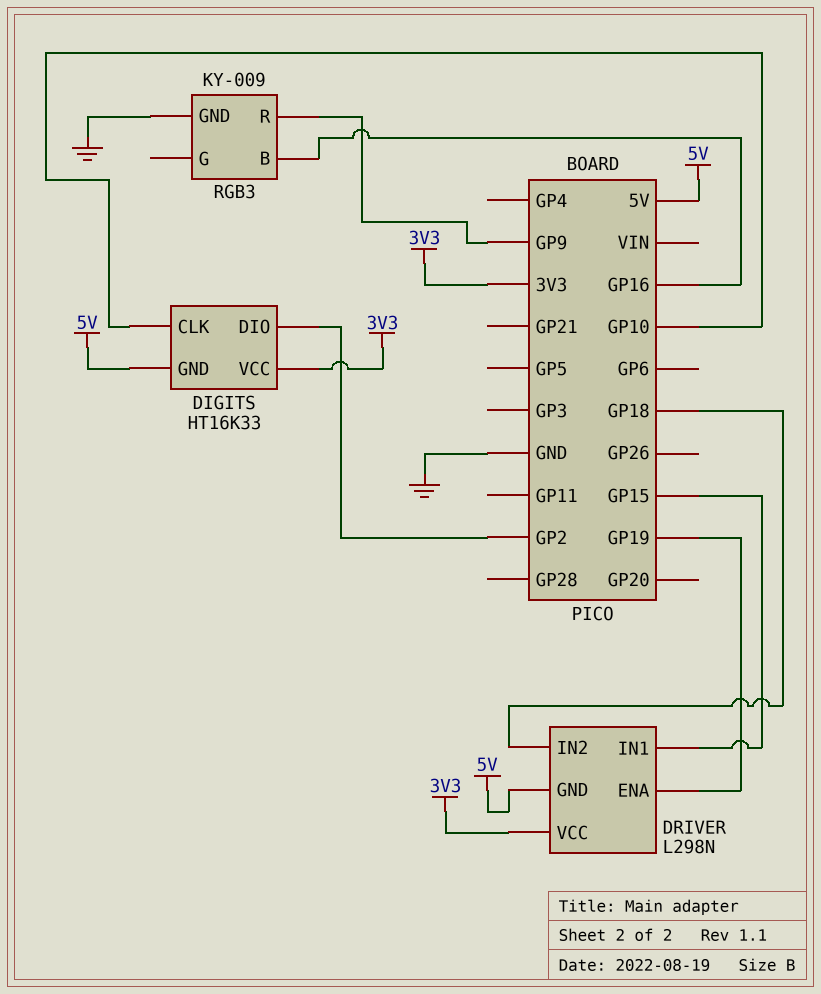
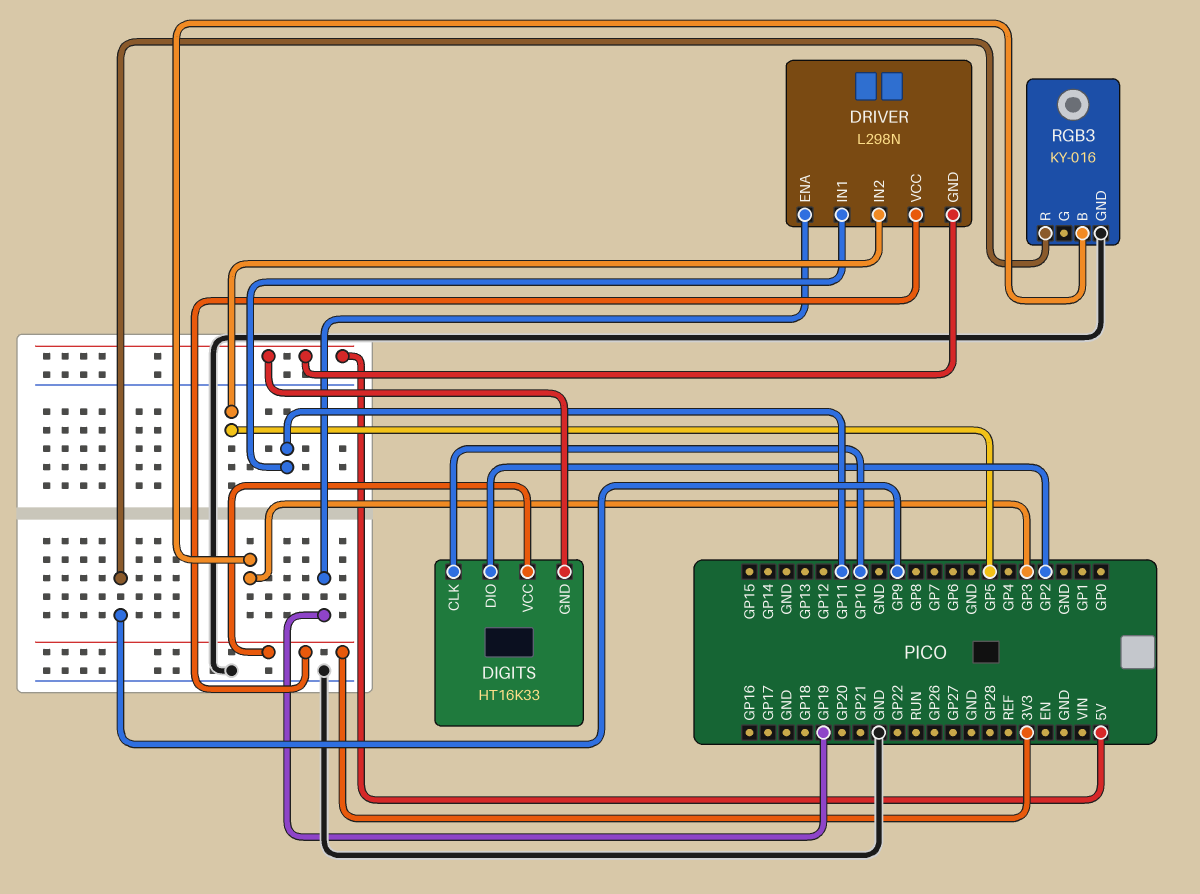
DRIVER pin IN1: GP15 -> GP11
DRIVER pin IN2: GP18 -> GP5
RGB3: KY-009 -> KY-016
RGB3 pin B: GP16 -> GP3

